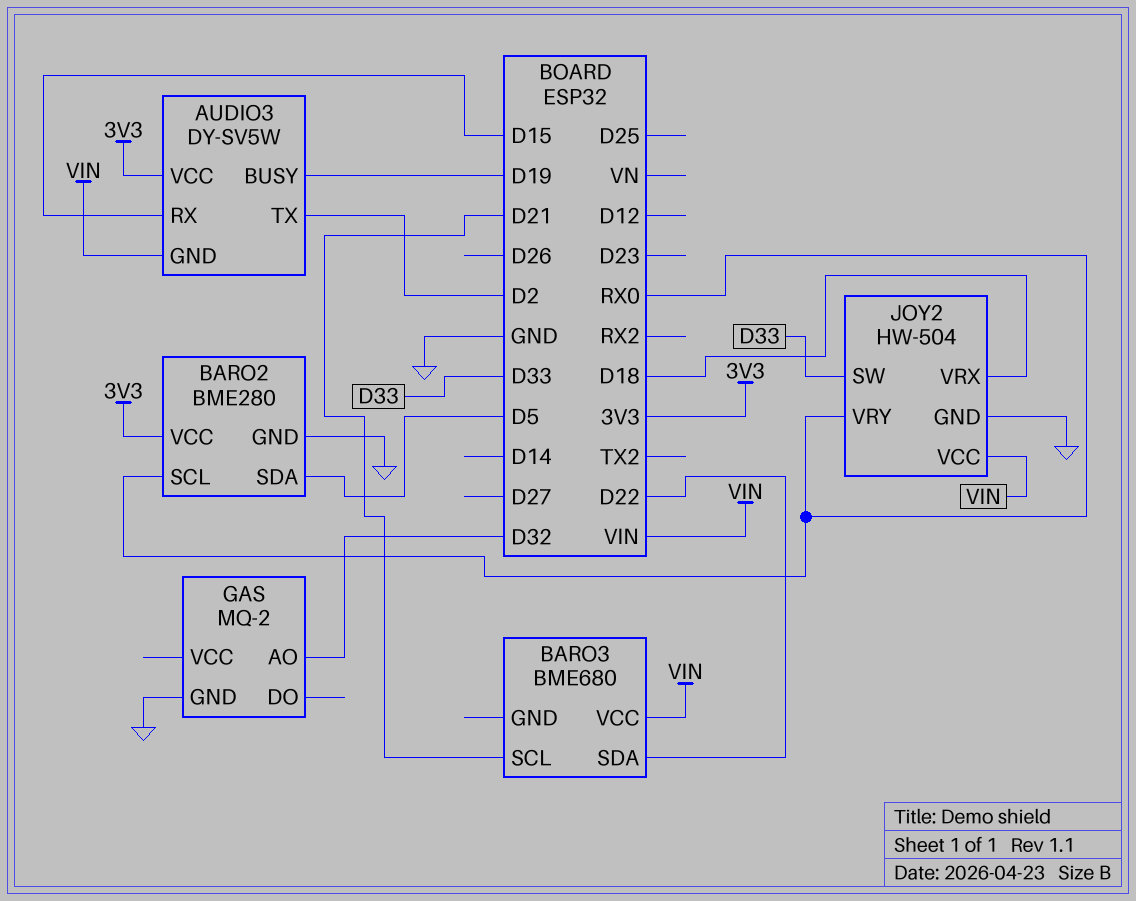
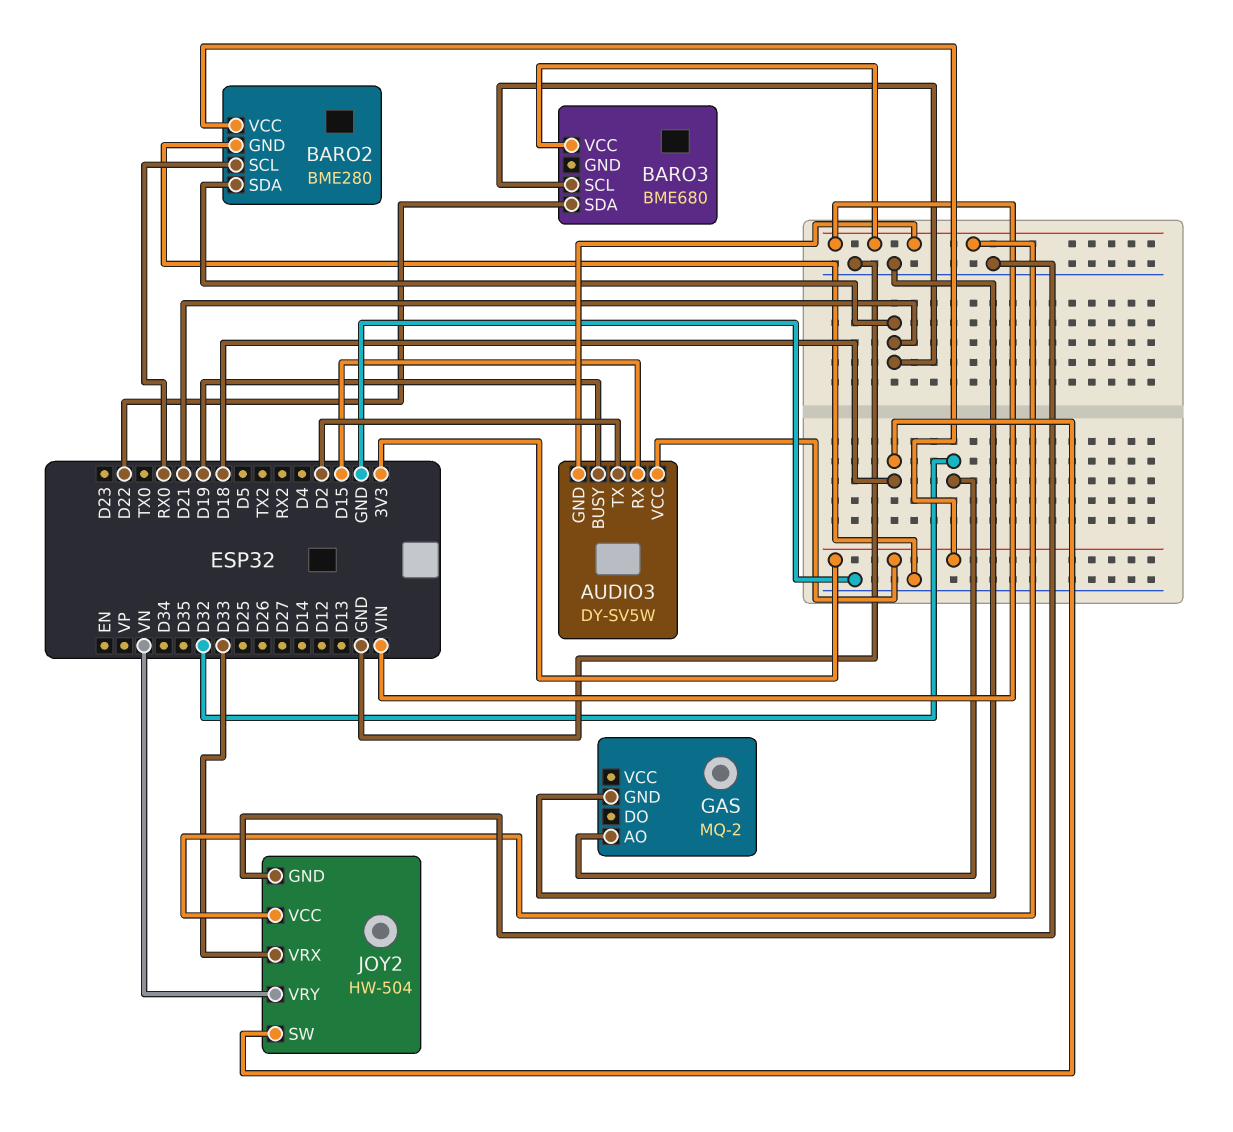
BARO2 pin SDA: D5 -> D21
JOY2 pin SW: D33 -> D18
JOY2 pin VRX: D18 -> D33
JOY2 pin VRY: RX0 -> VN

